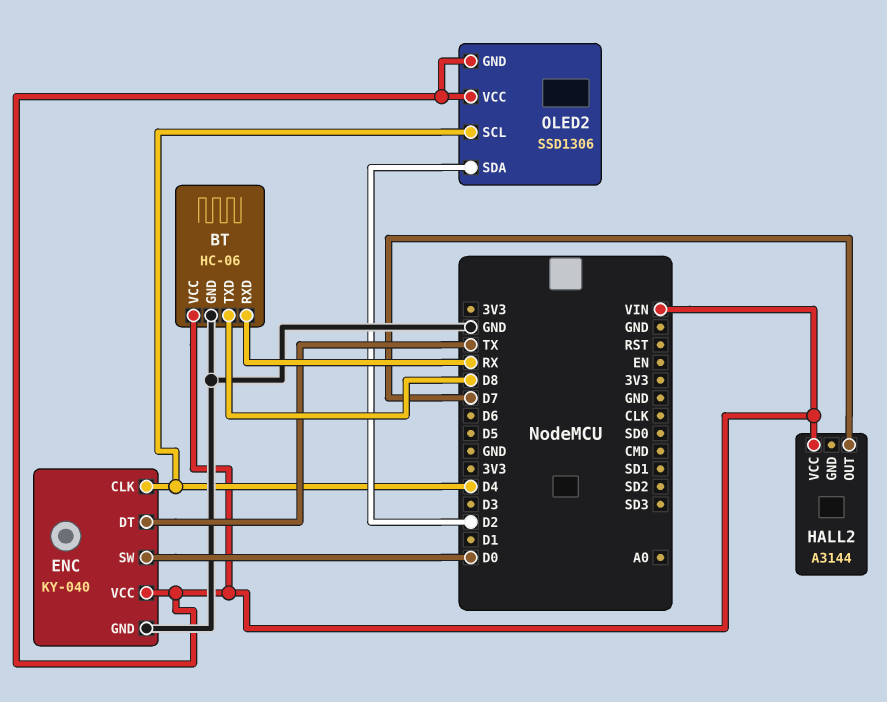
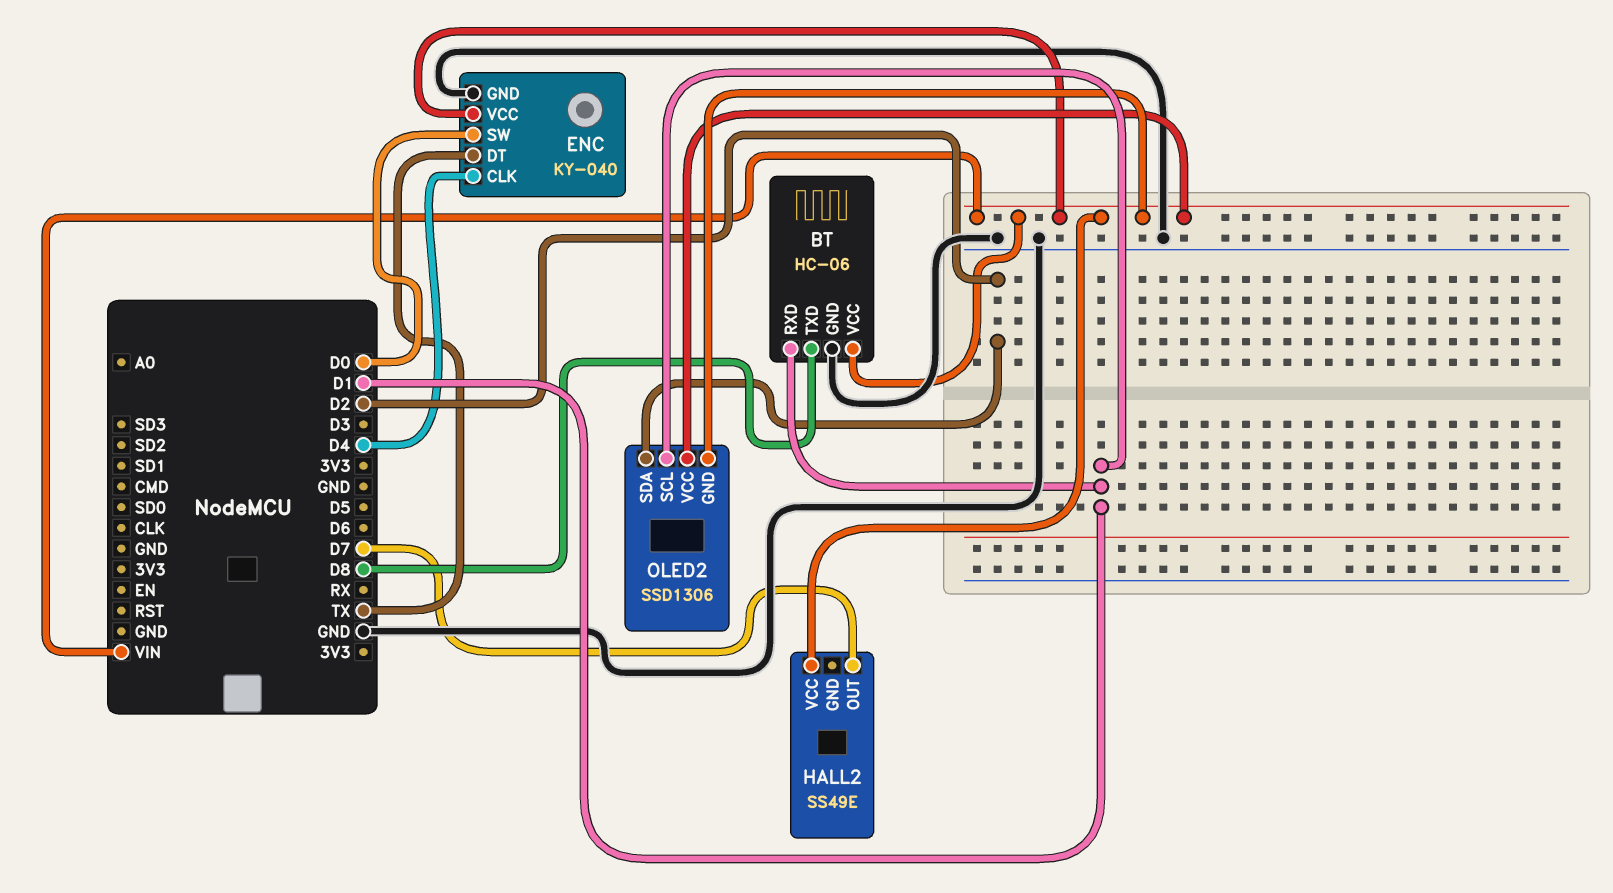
BT pin RXD: RX -> D1
HALL2: A3144 -> SS49E
OLED2 pin SCL: D4 -> D1

